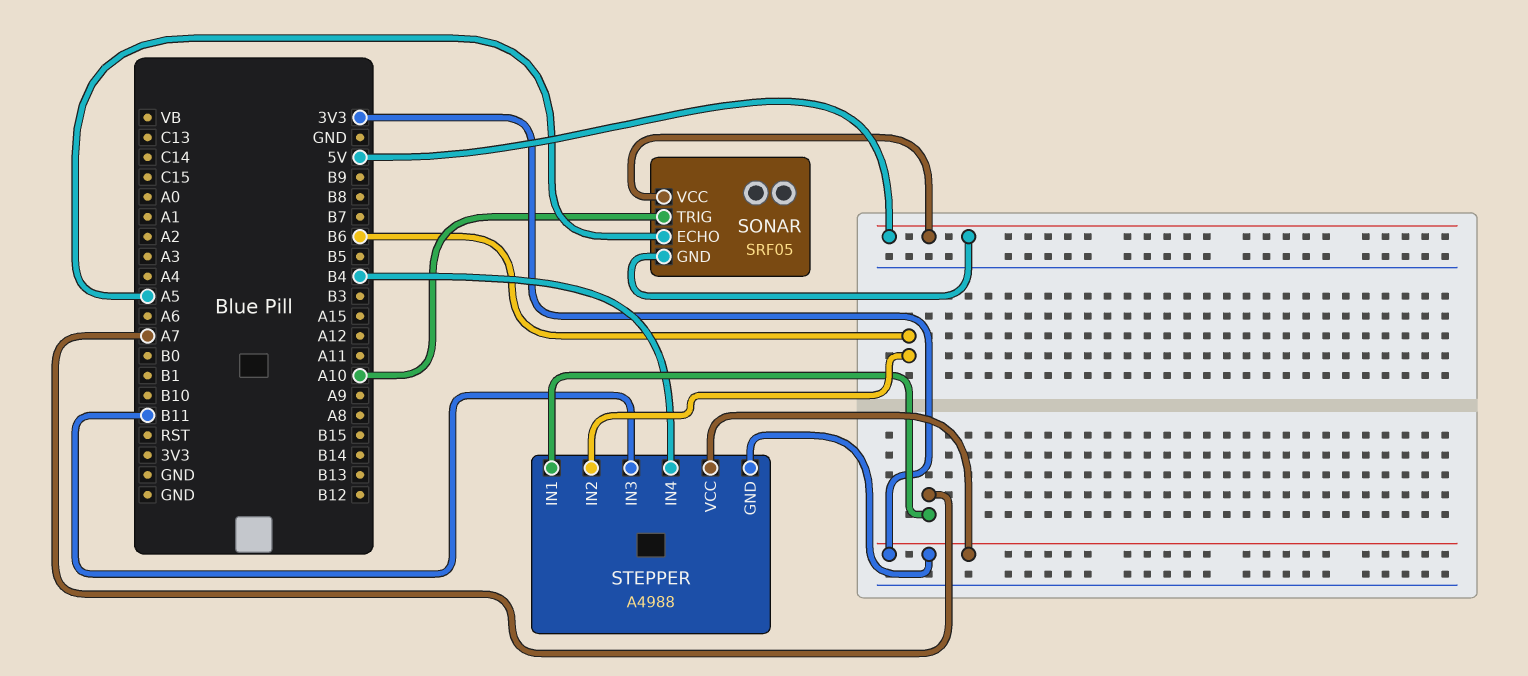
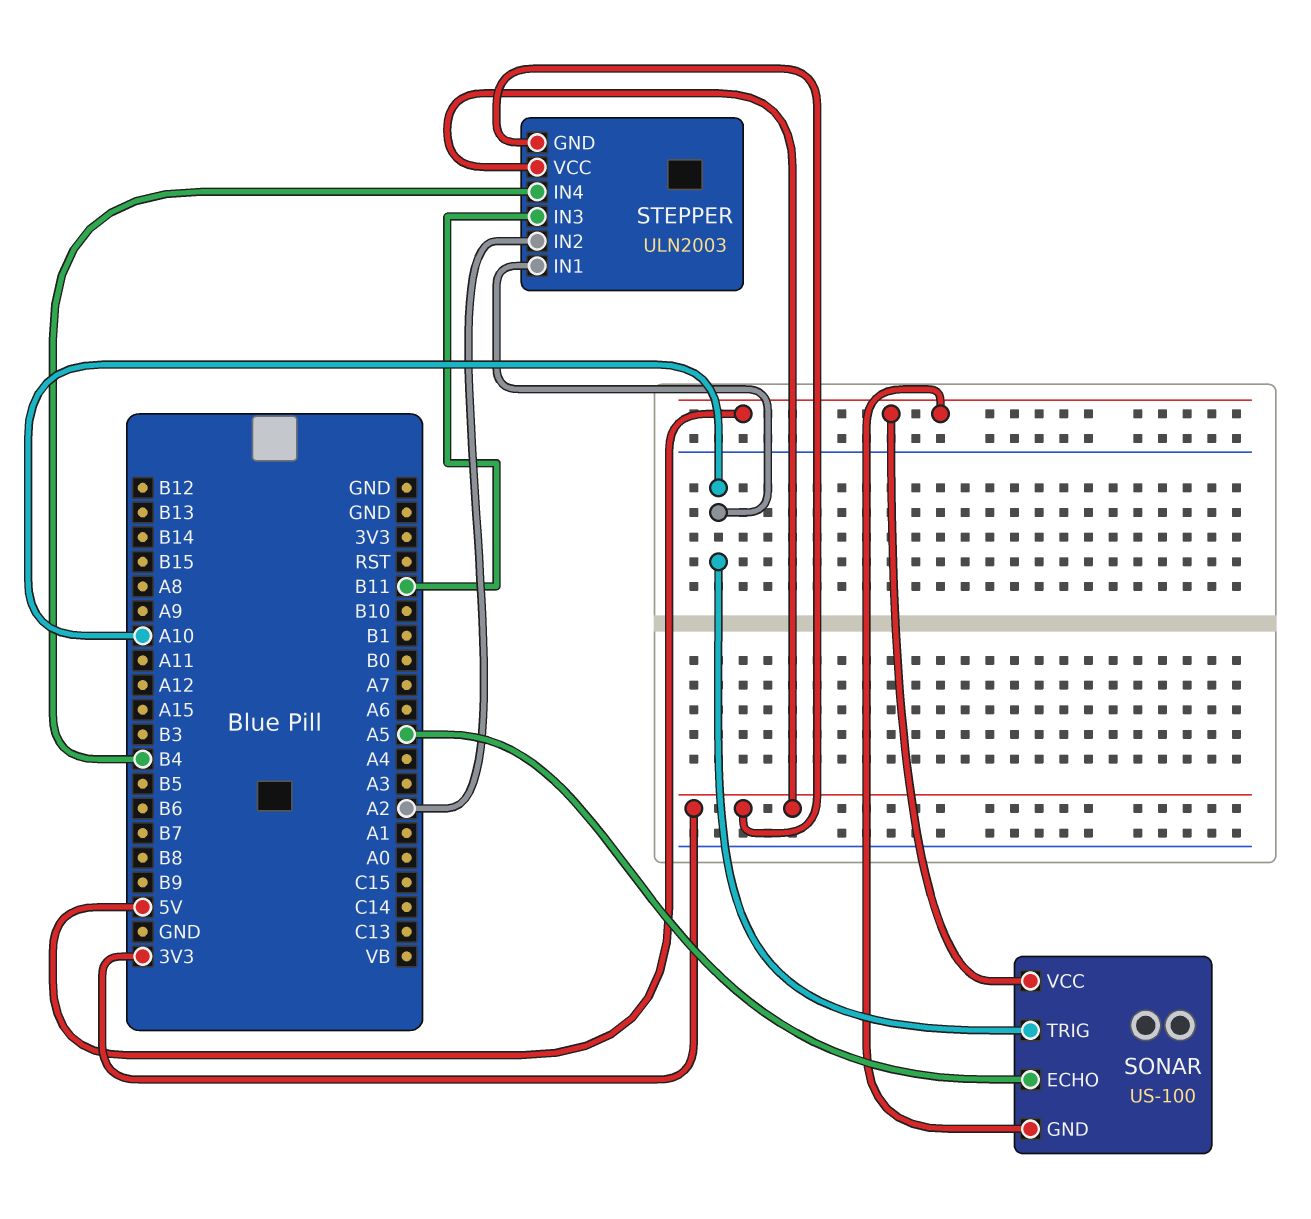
SONAR: SRF05 -> US-100
STEPPER: A4988 -> ULN2003
STEPPER pin IN1: A7 -> A10
STEPPER pin IN2: B6 -> A2

